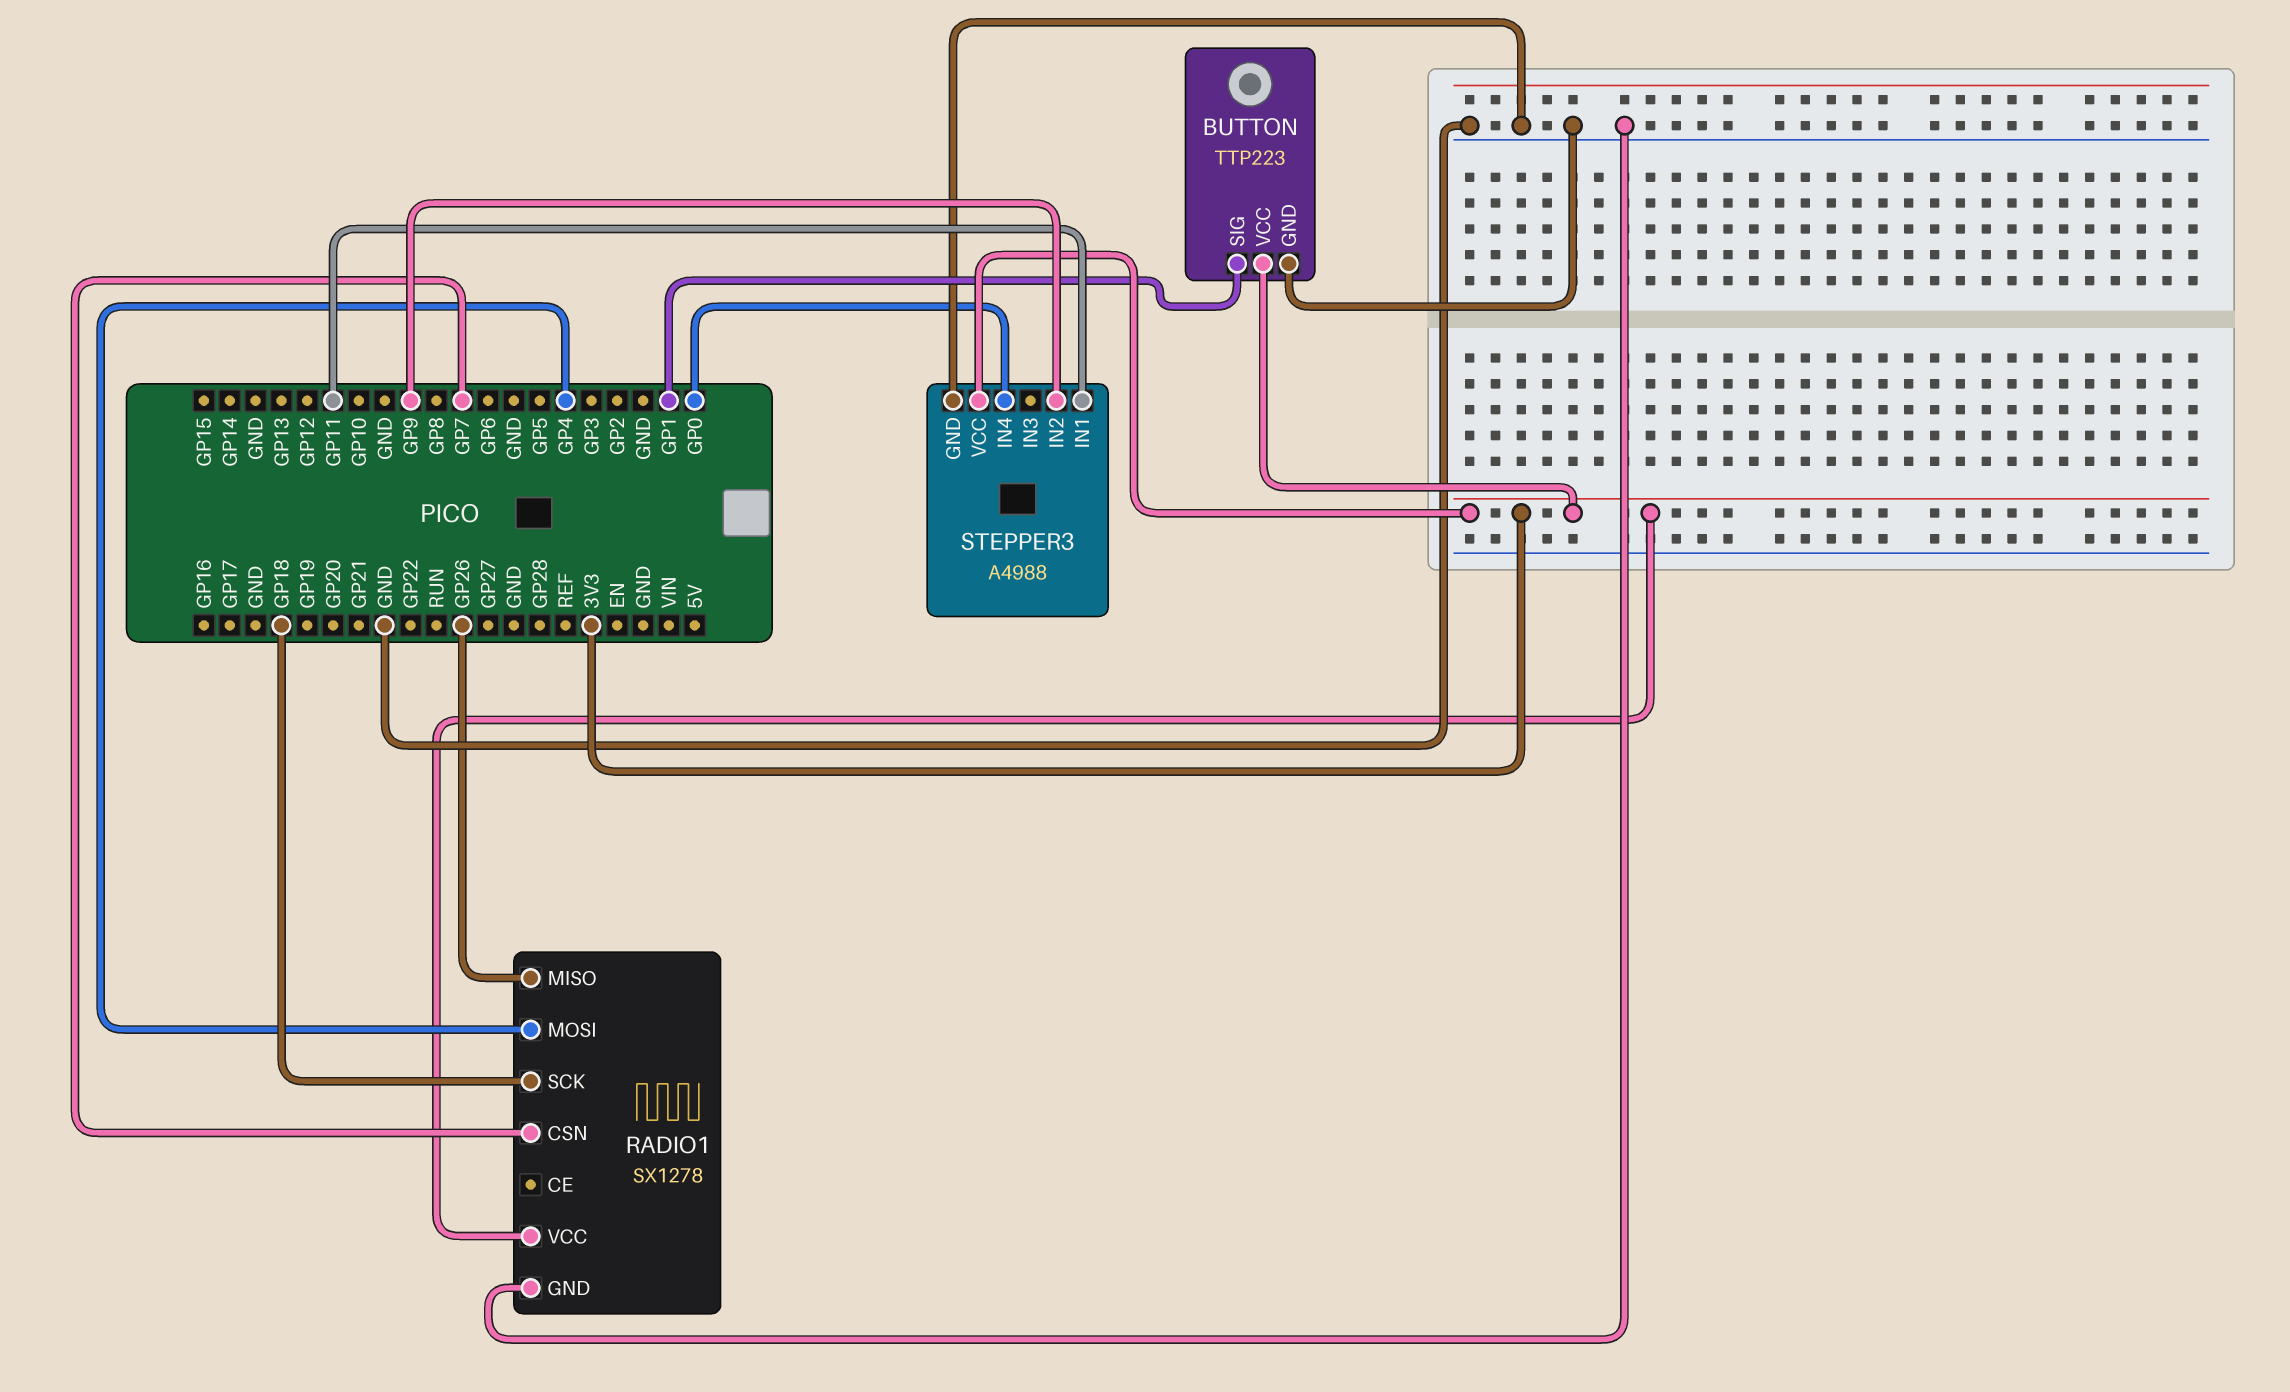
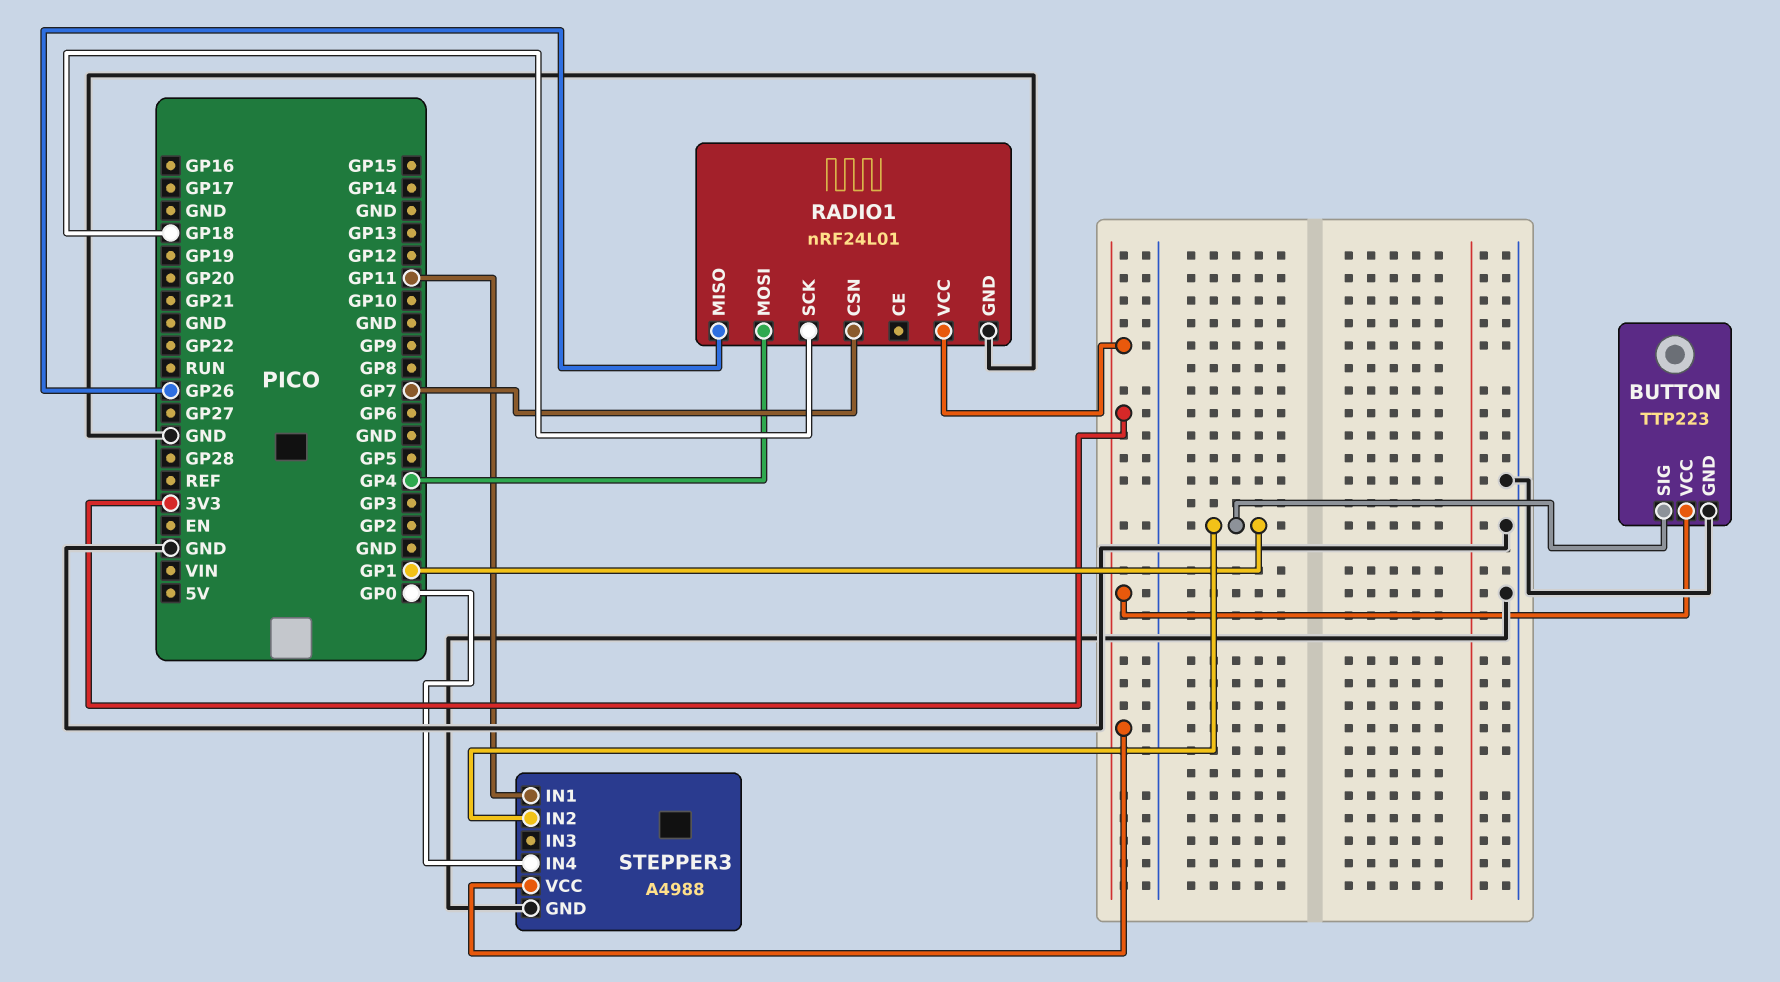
RADIO1: SX1278 -> nRF24L01
STEPPER3 pin IN2: GP9 -> GP1

